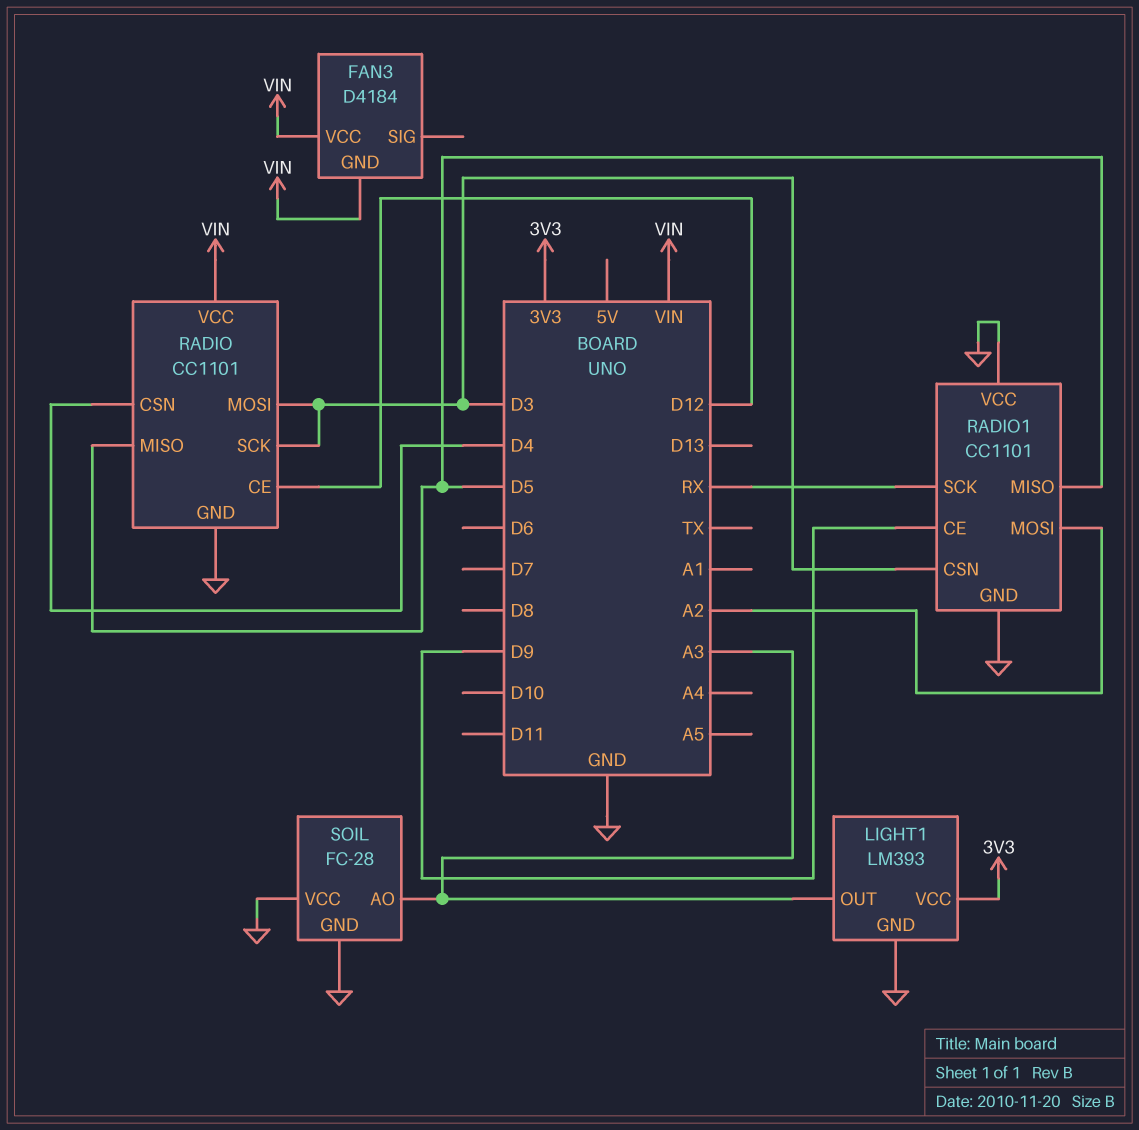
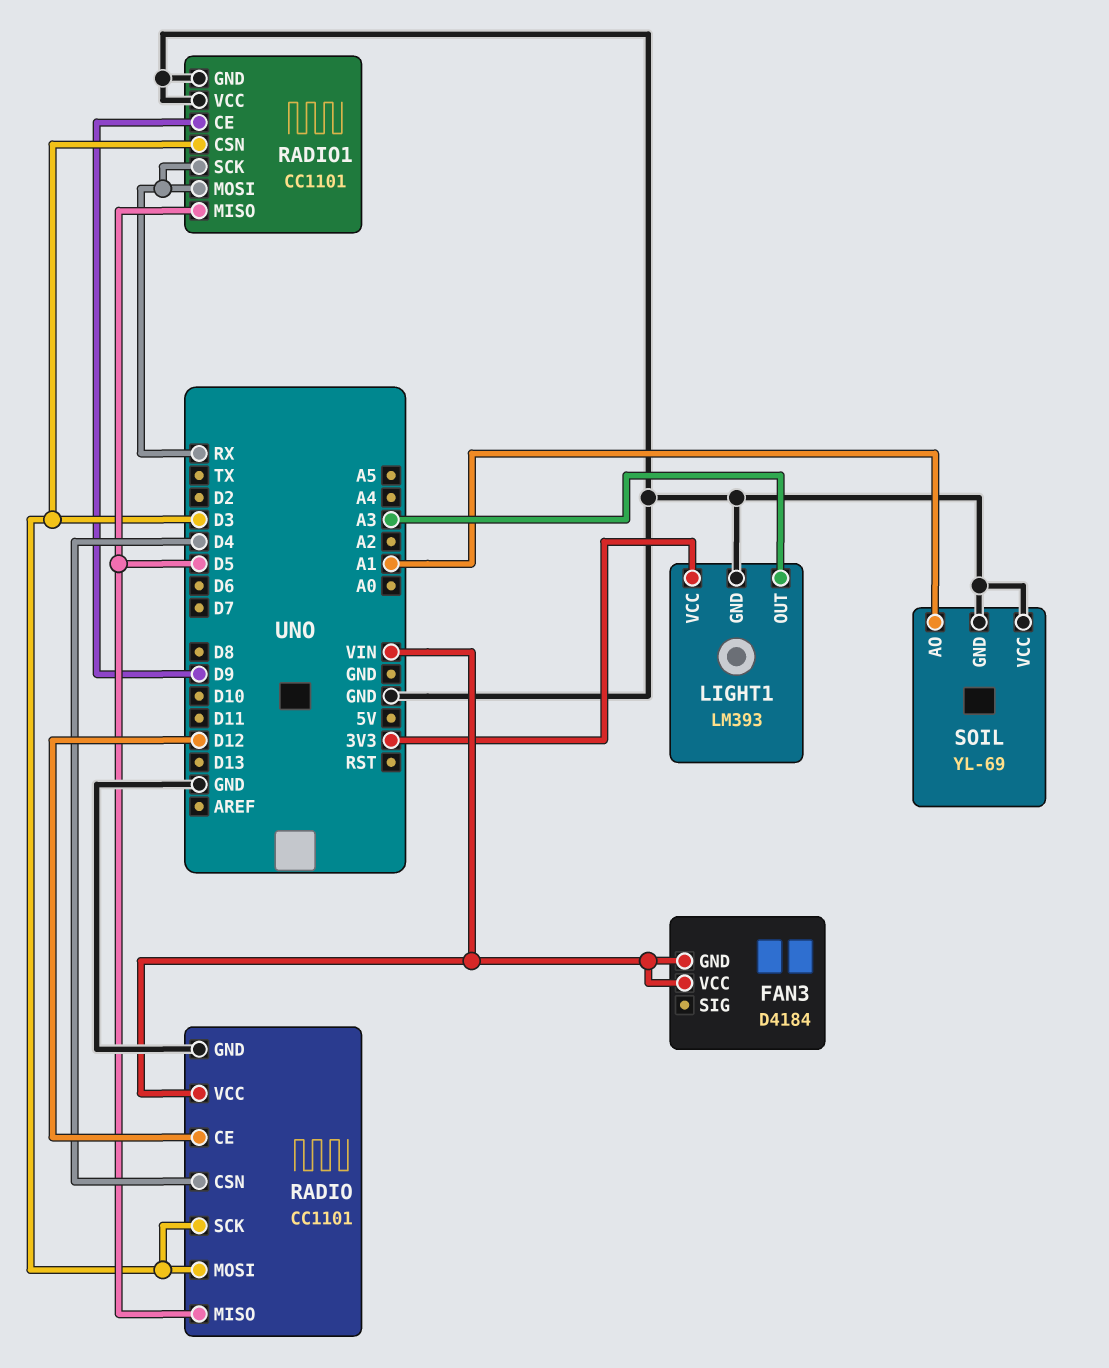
RADIO1 pin MOSI: A2 -> RX
SOIL: FC-28 -> YL-69
SOIL pin AO: A3 -> A1

